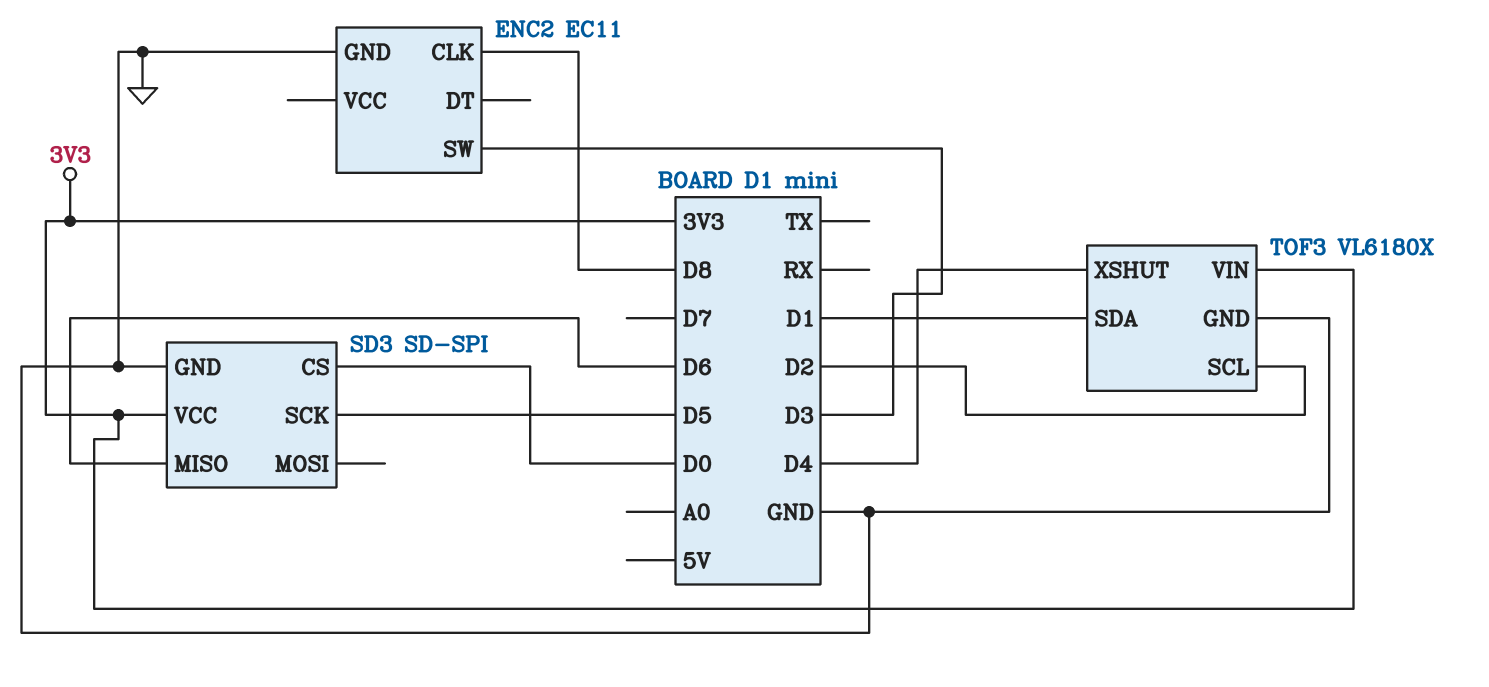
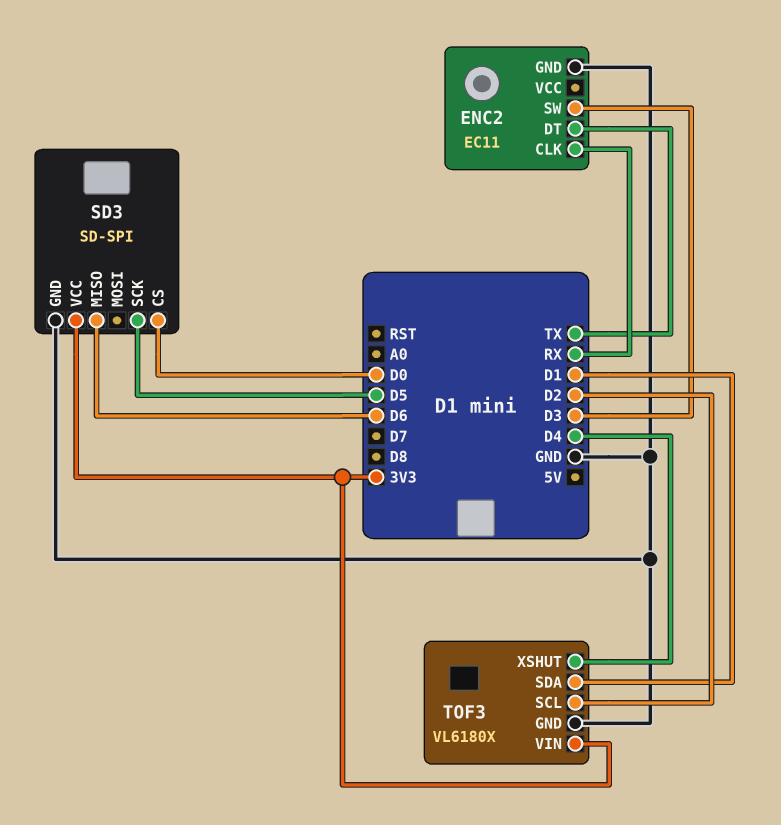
ENC2 pin CLK: D8 -> RX
ENC2 pin DT: none -> TX

